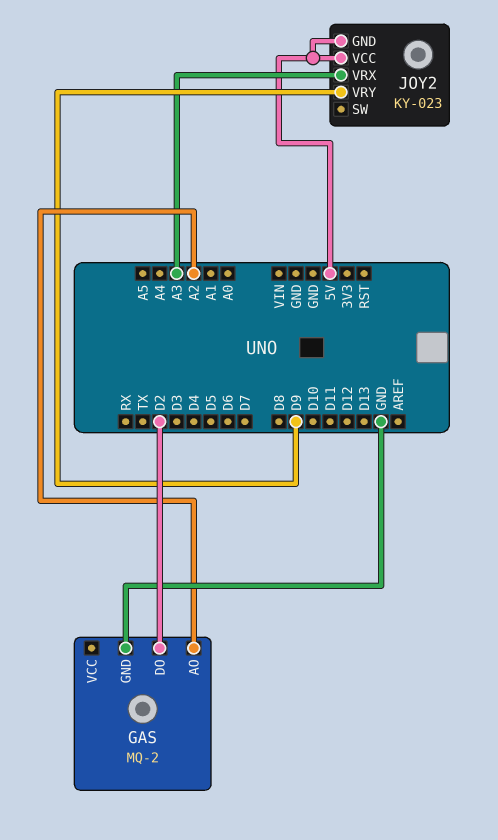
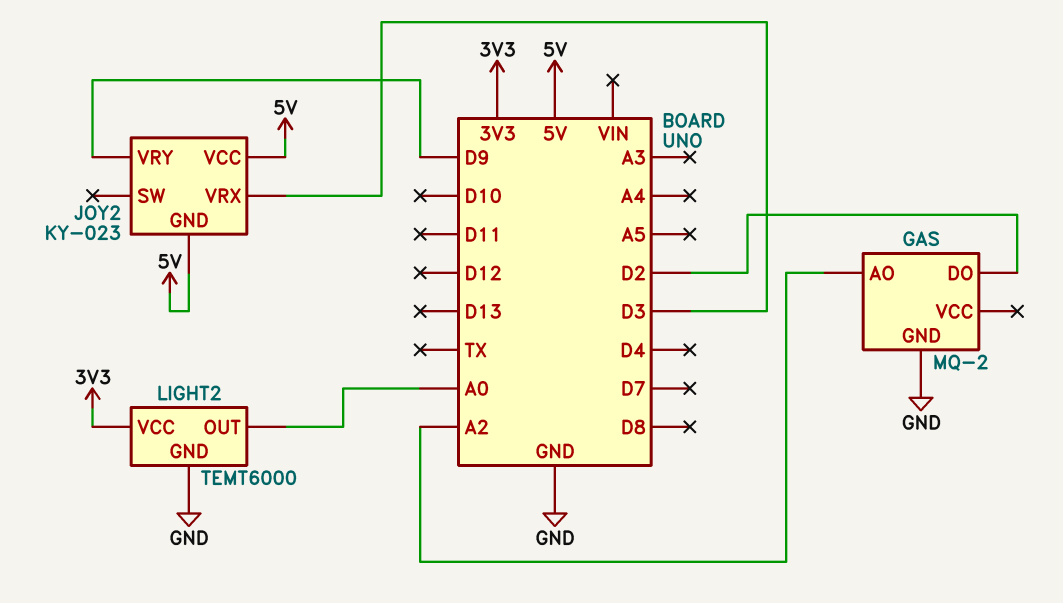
JOY2 pin VRX: A3 -> D3
LIGHT2: none -> TEMT6000
LIGHT2 pin GND: none -> GND
LIGHT2 pin OUT: none -> A0
LIGHT2 pin VCC: none -> 3V3

